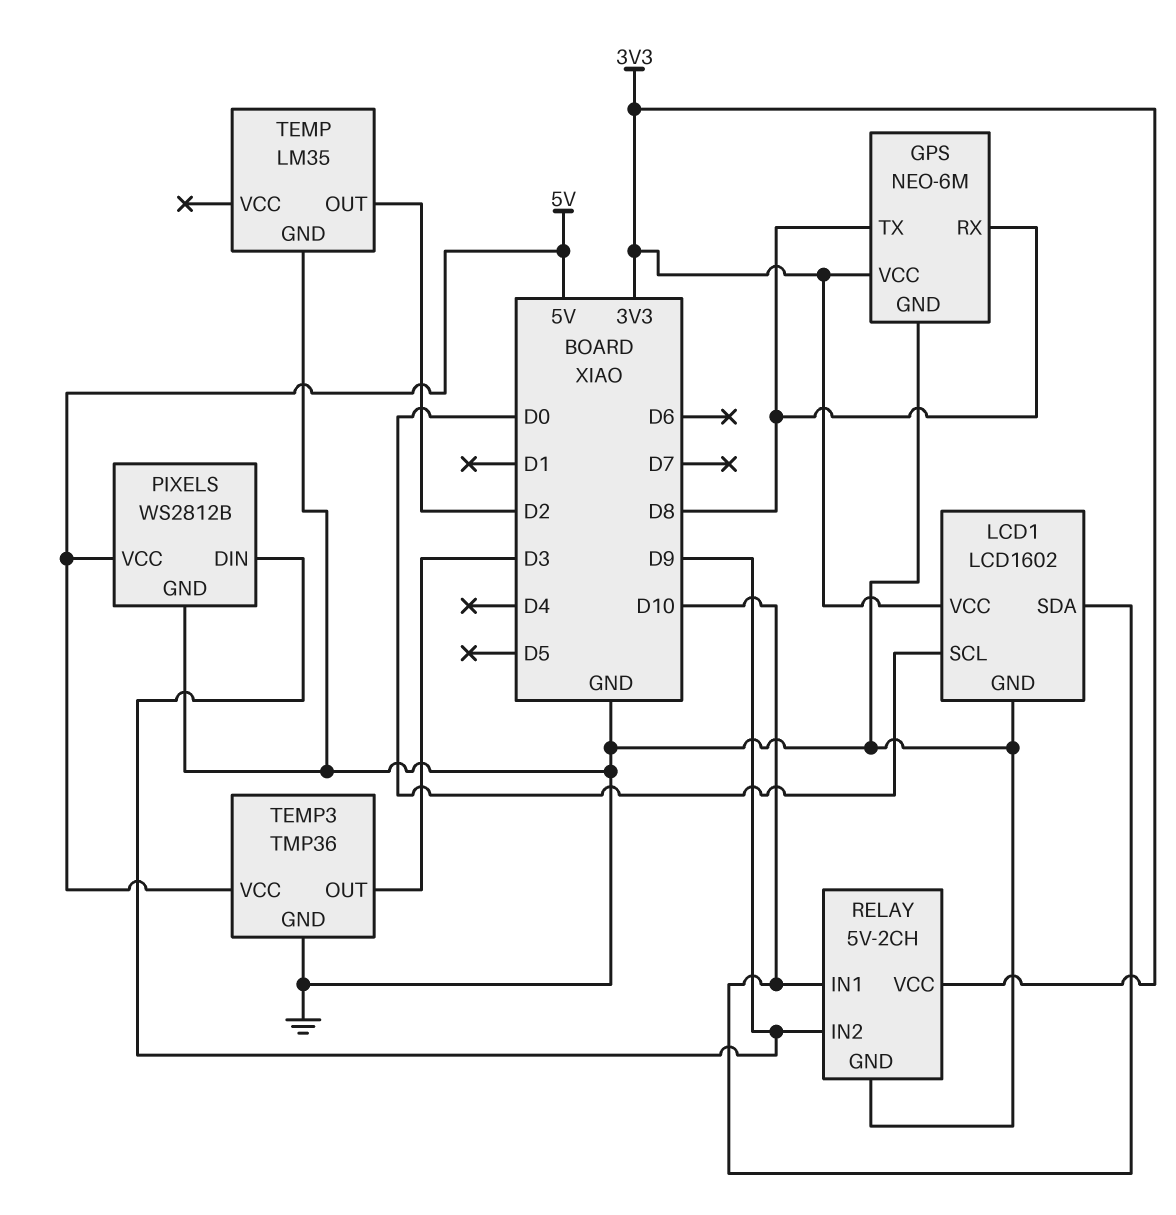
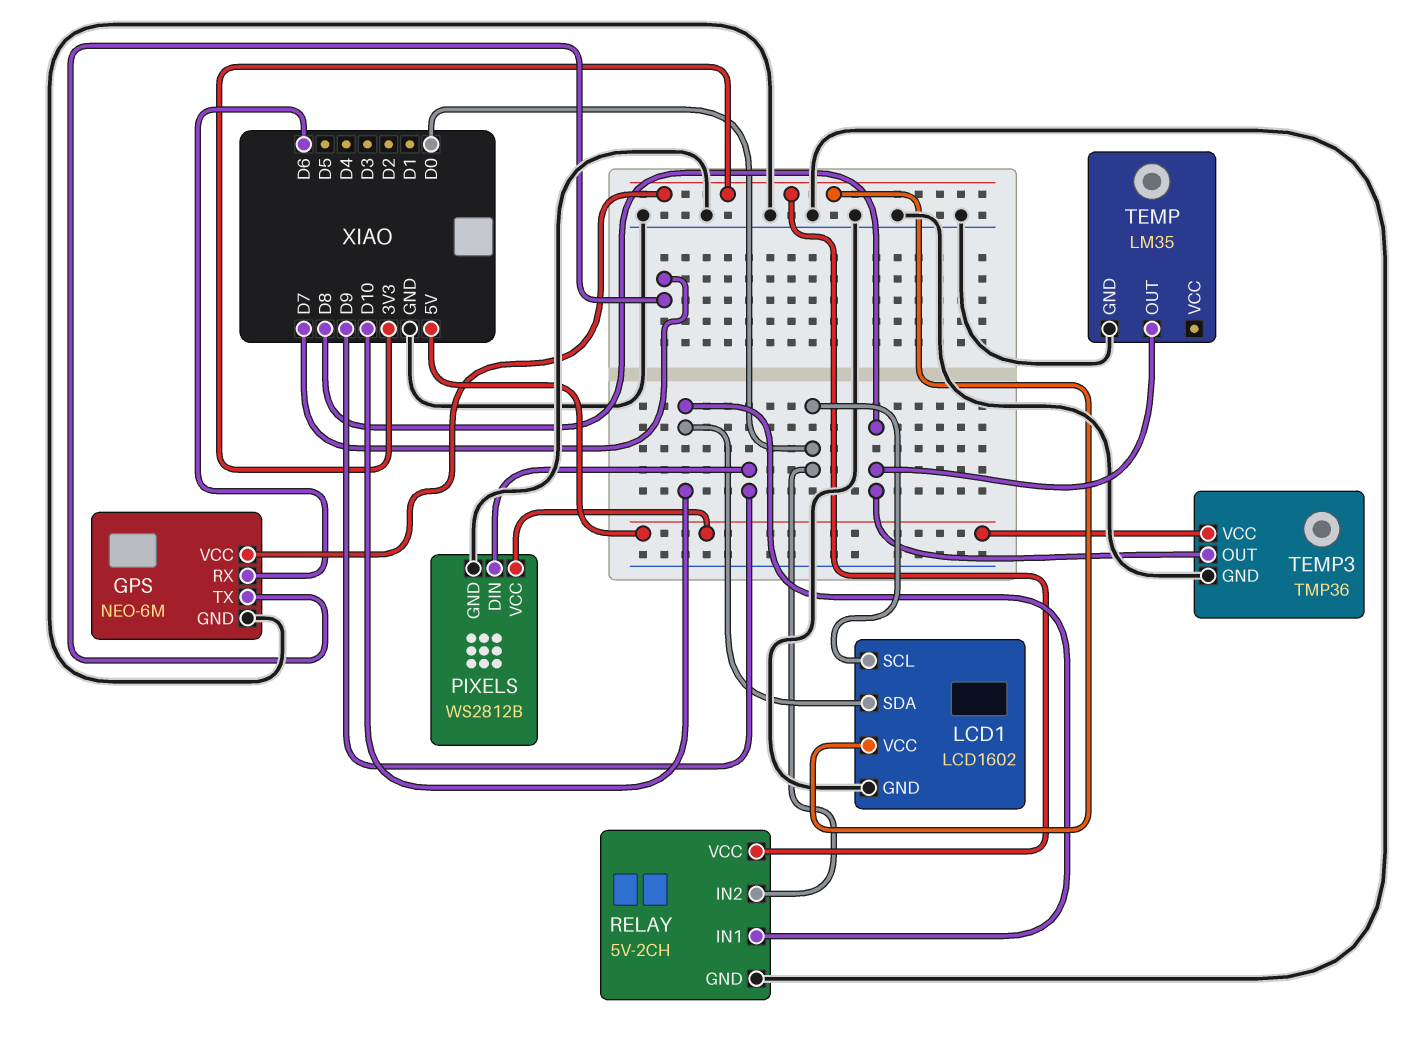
GPS pin RX: D8 -> D6
GPS pin TX: D8 -> D7
RELAY pin IN2: D9 -> D0
TEMP pin OUT: D2 -> D8
TEMP3 pin OUT: D3 -> D8

